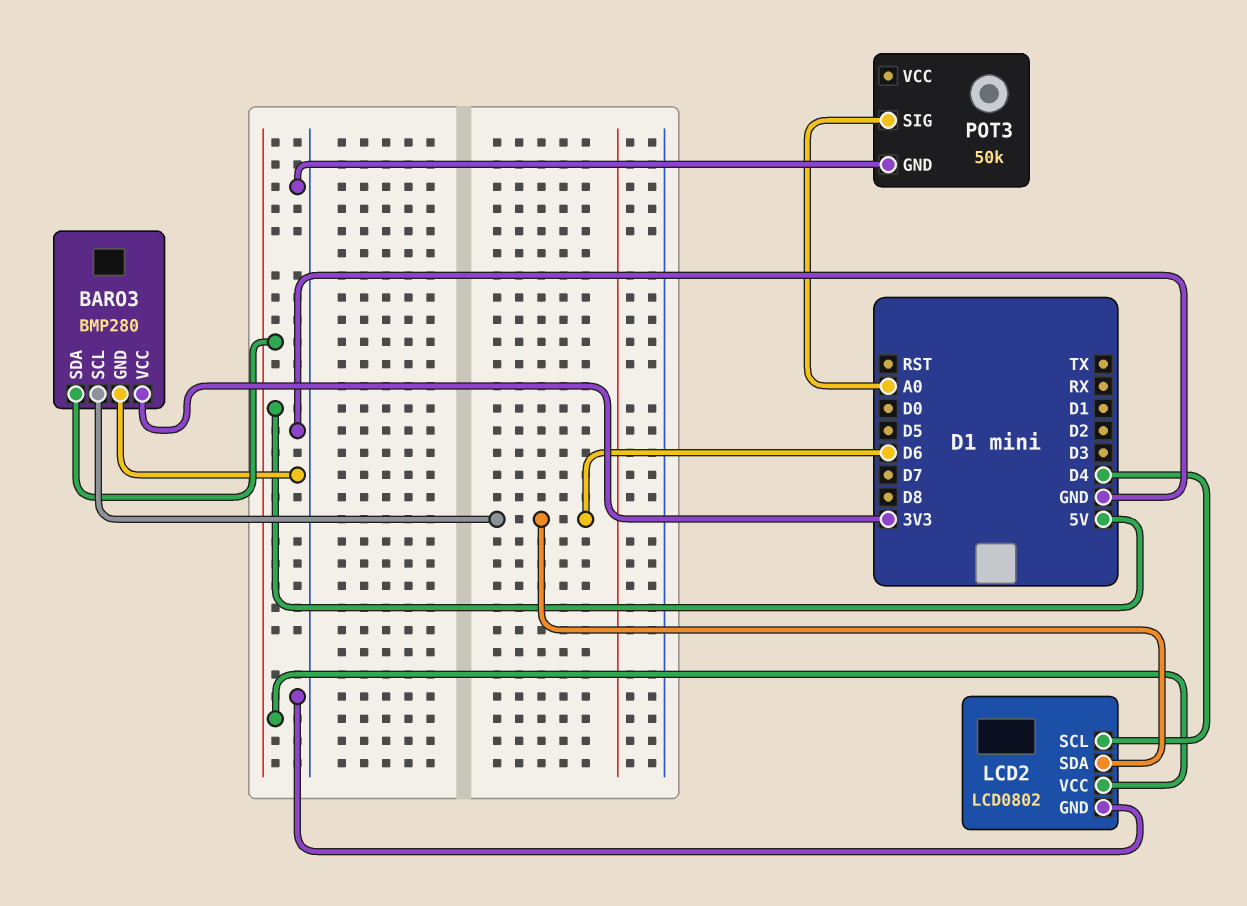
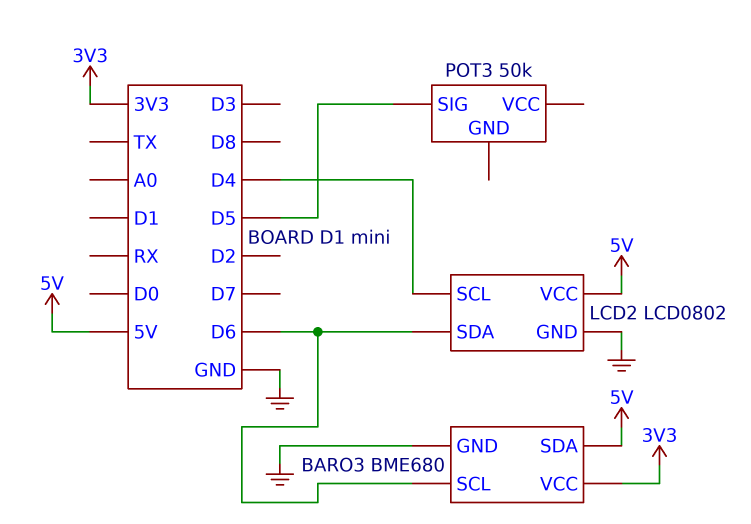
BARO3: BMP280 -> BME680
POT3 pin GND: GND -> none
POT3 pin SIG: A0 -> D5

